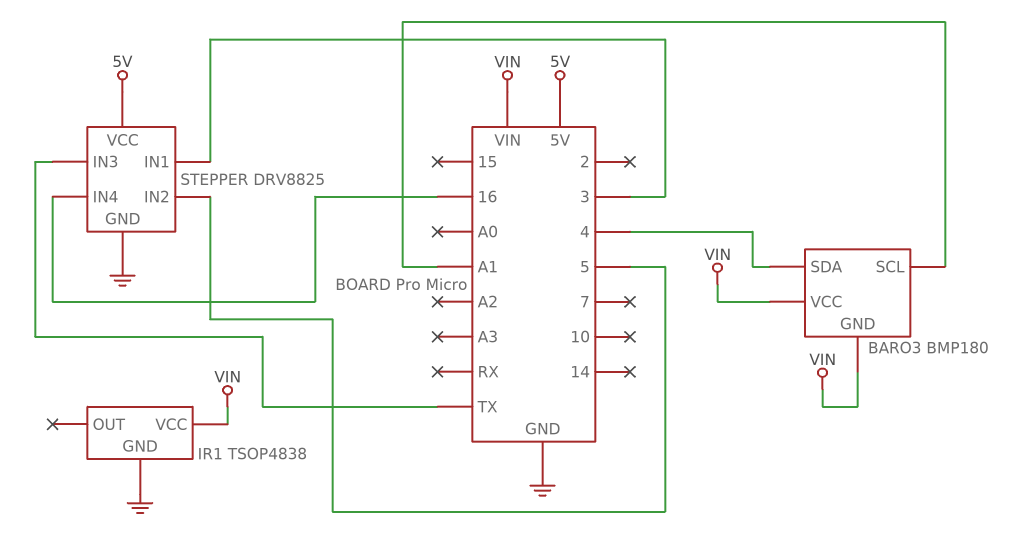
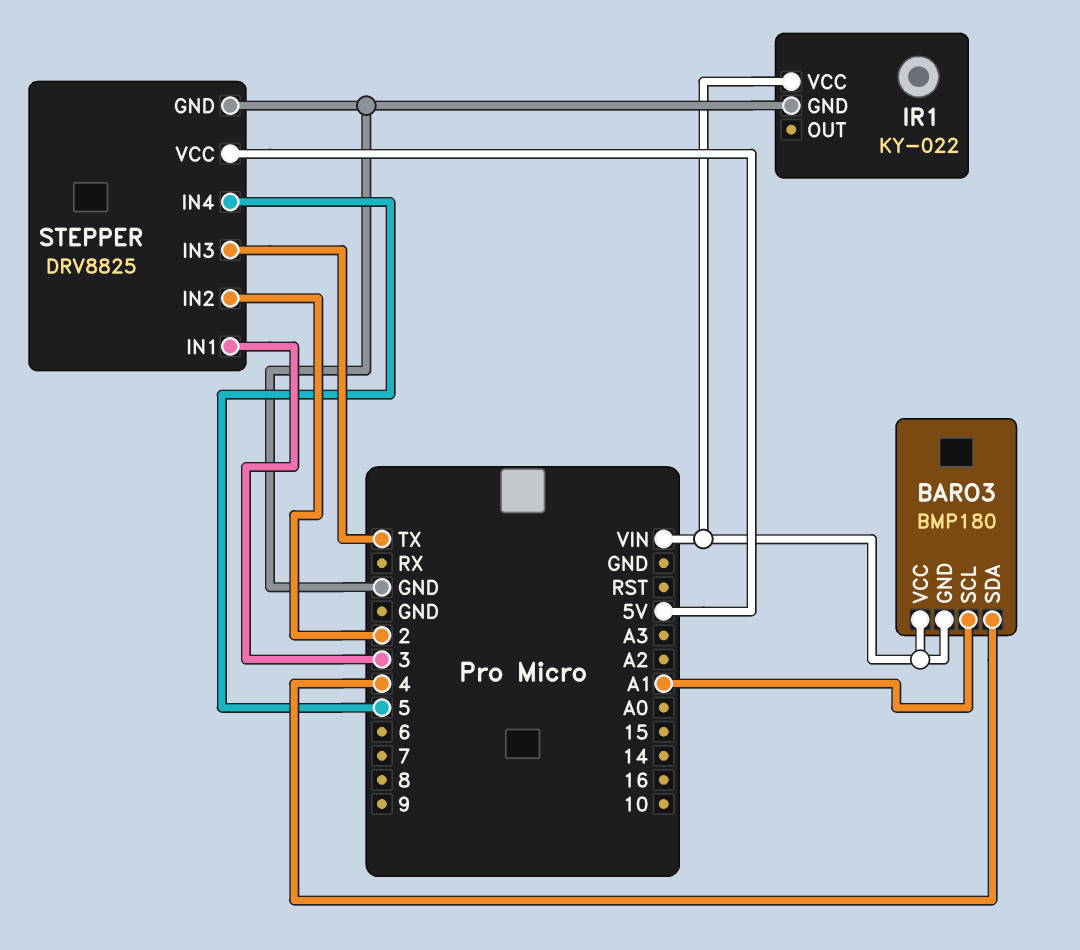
IR1: TSOP4838 -> KY-022
STEPPER pin IN2: 5 -> 2
STEPPER pin IN4: 16 -> 5

